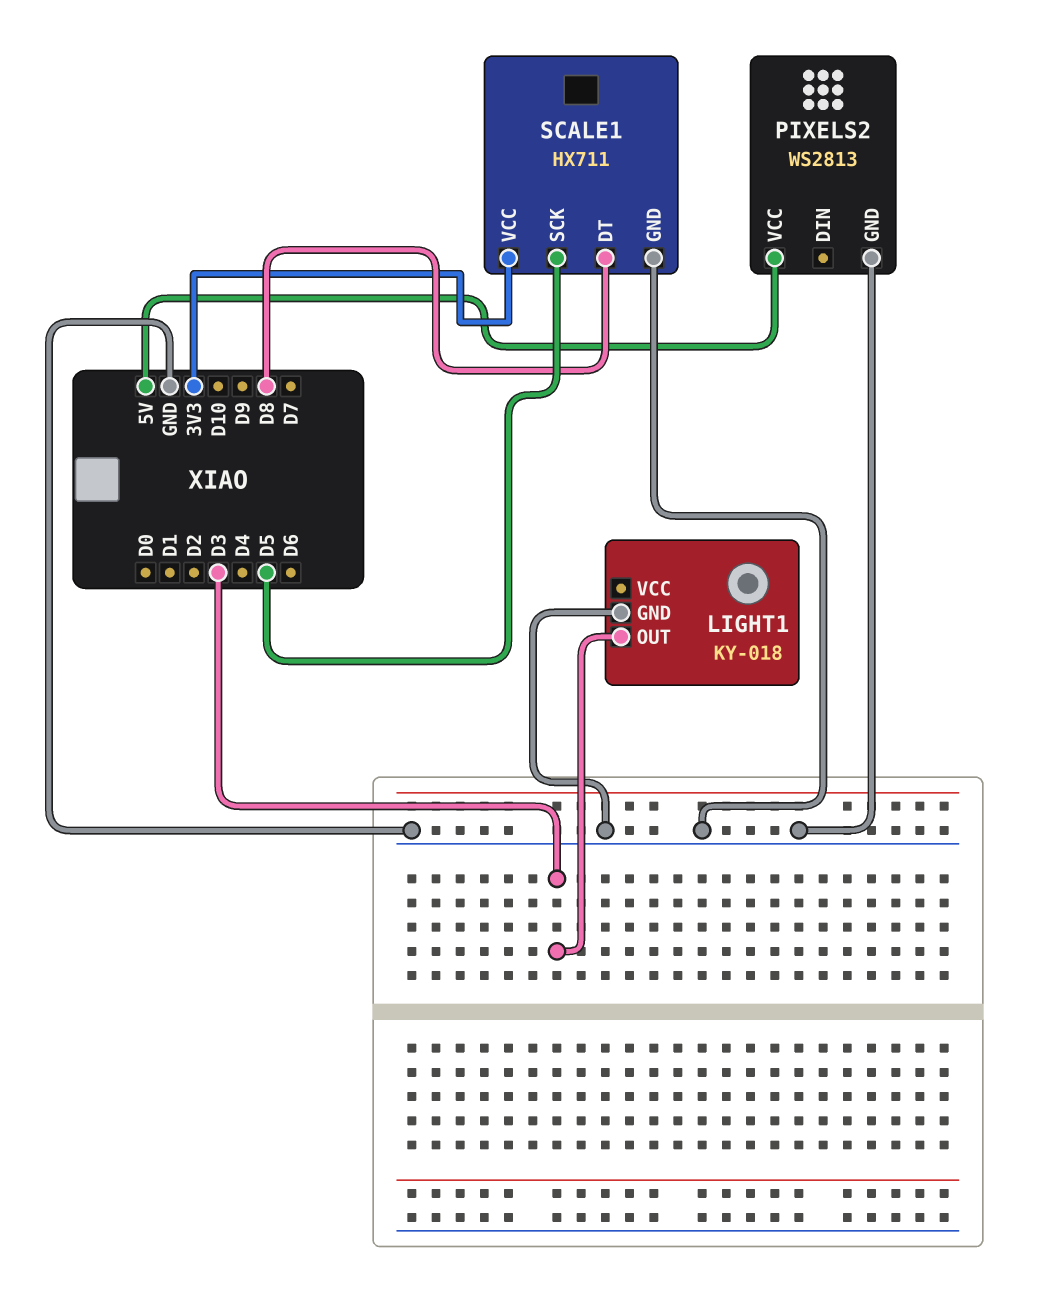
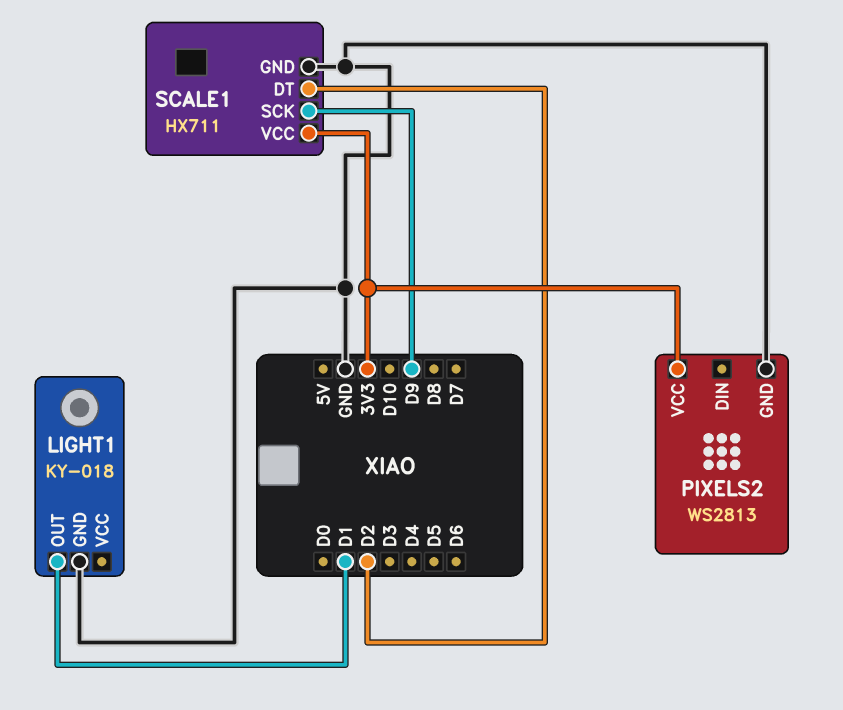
LIGHT1 pin OUT: D3 -> D1
PIXELS2 pin VCC: 5V -> 3V3
SCALE1 pin DT: D8 -> D2
SCALE1 pin SCK: D5 -> D9

